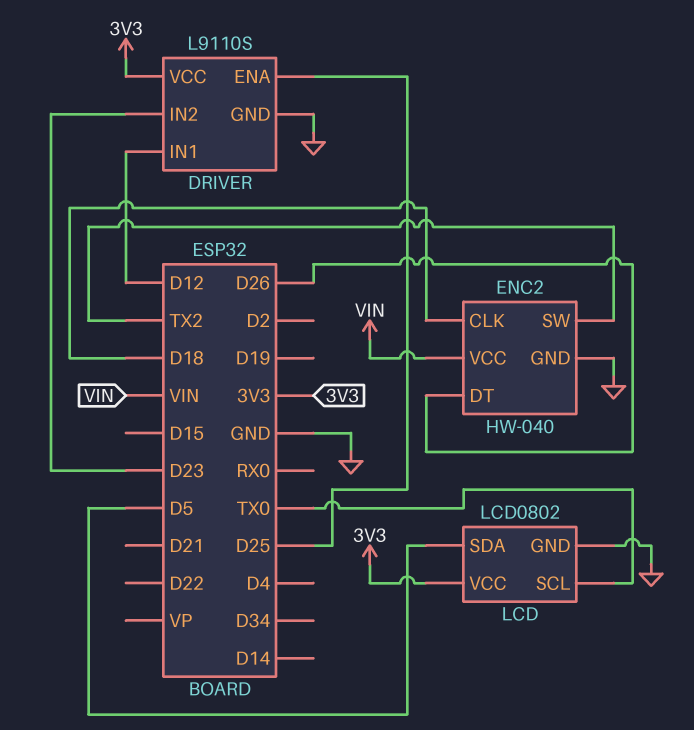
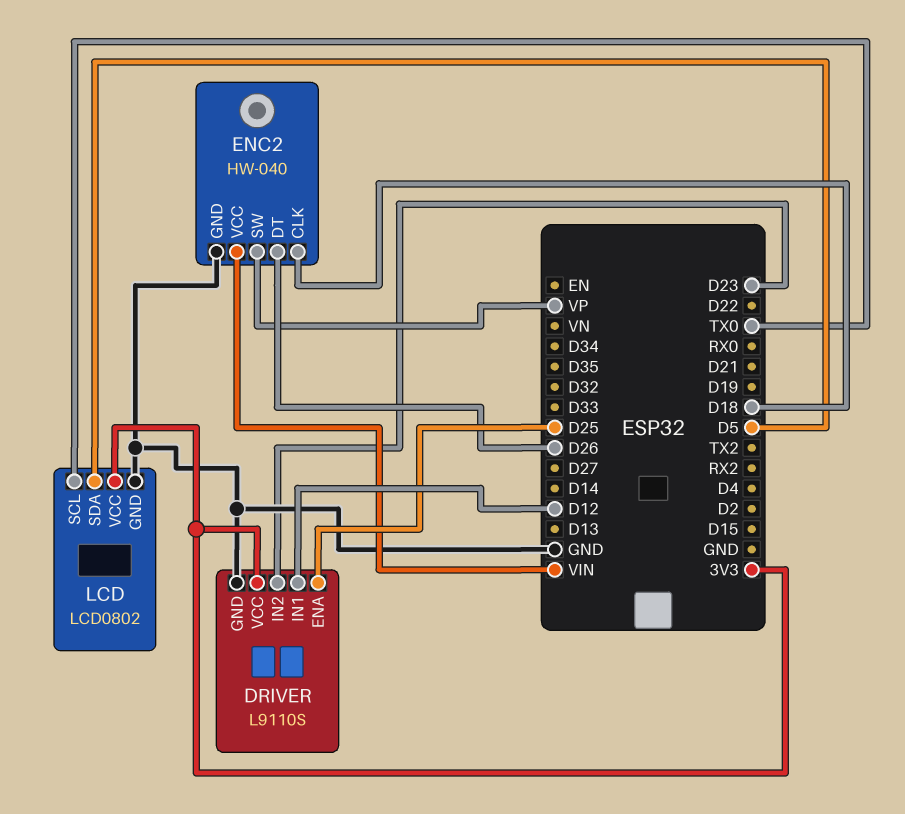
ENC2 pin SW: TX2 -> VP

